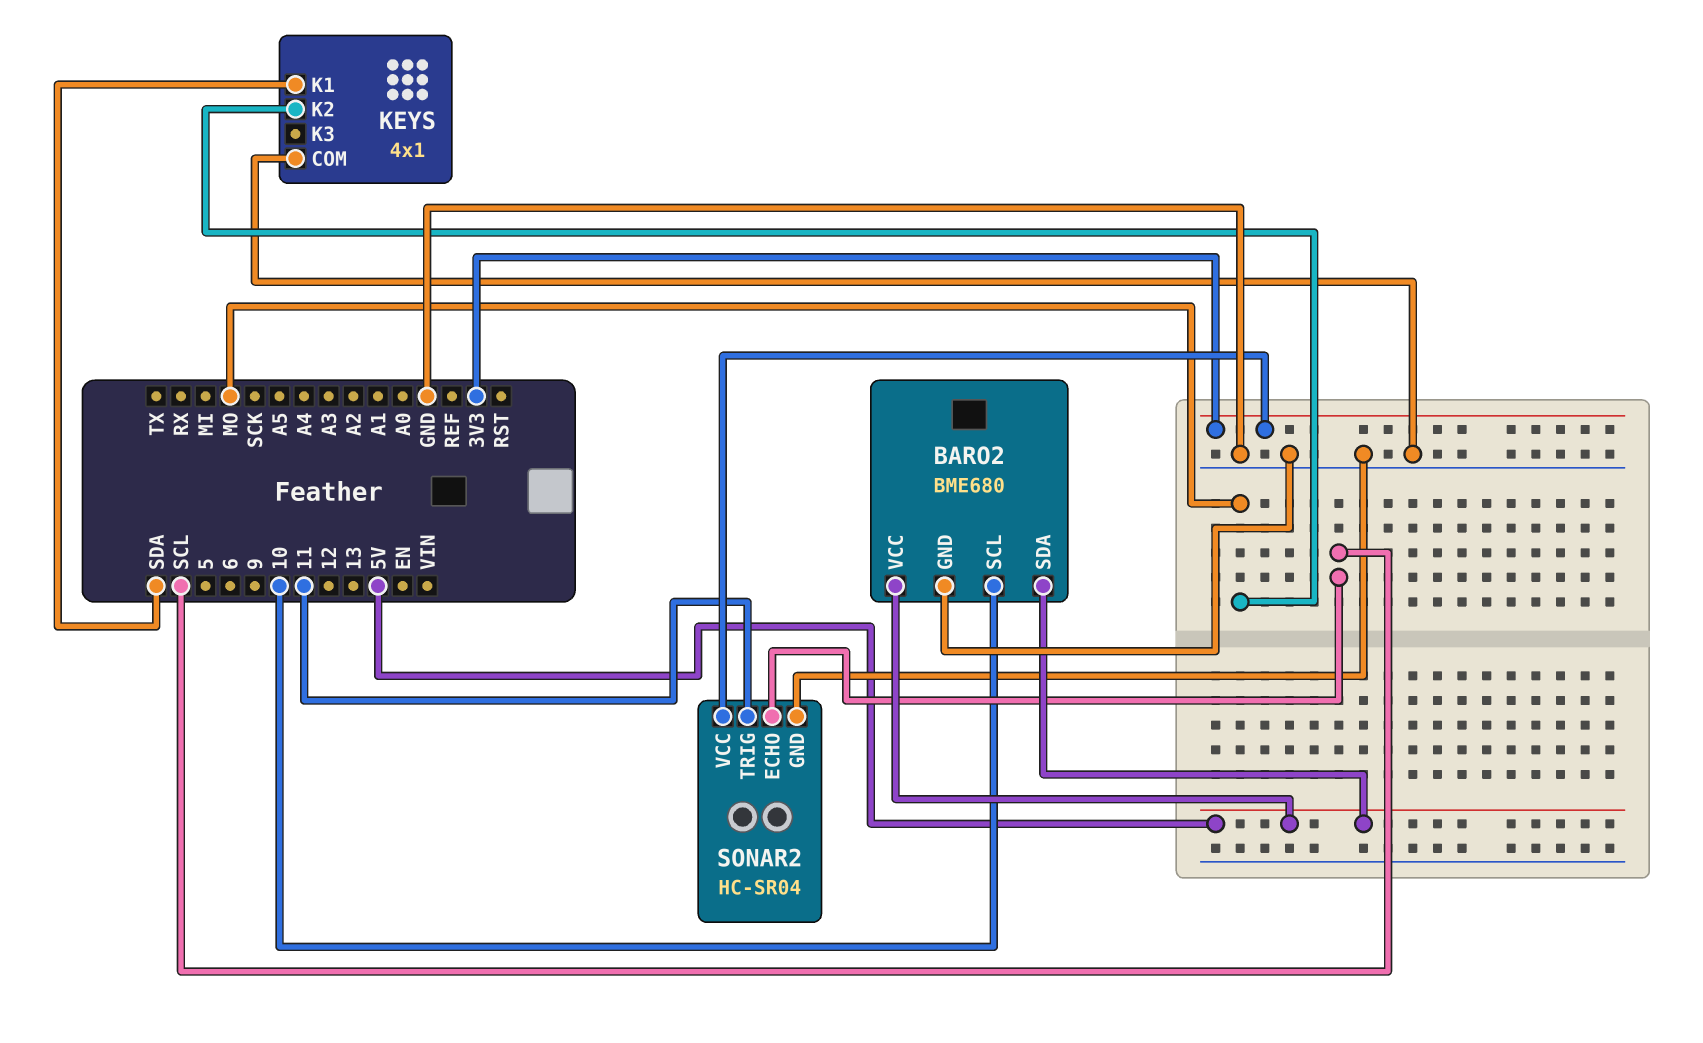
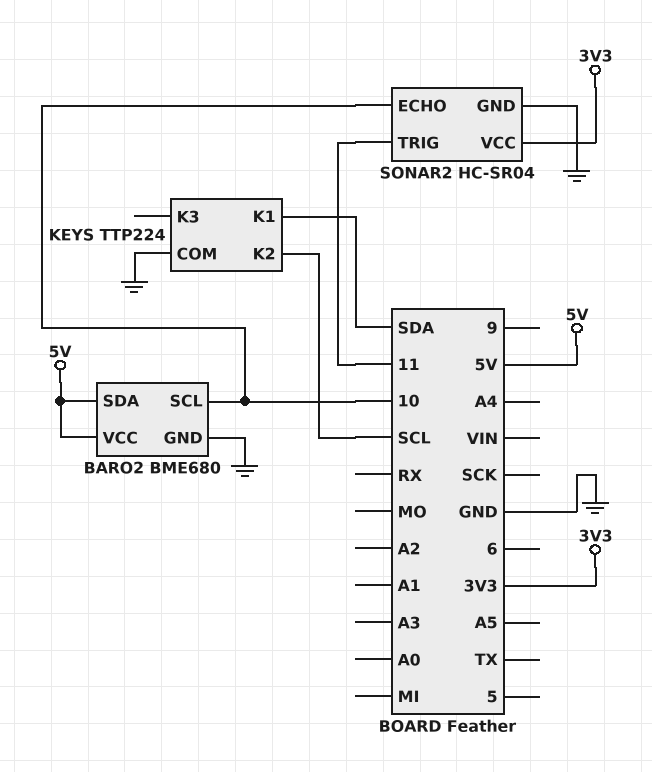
KEYS: 4x1 -> TTP224
KEYS pin K2: MO -> SCL
SONAR2 pin ECHO: SCL -> 10

